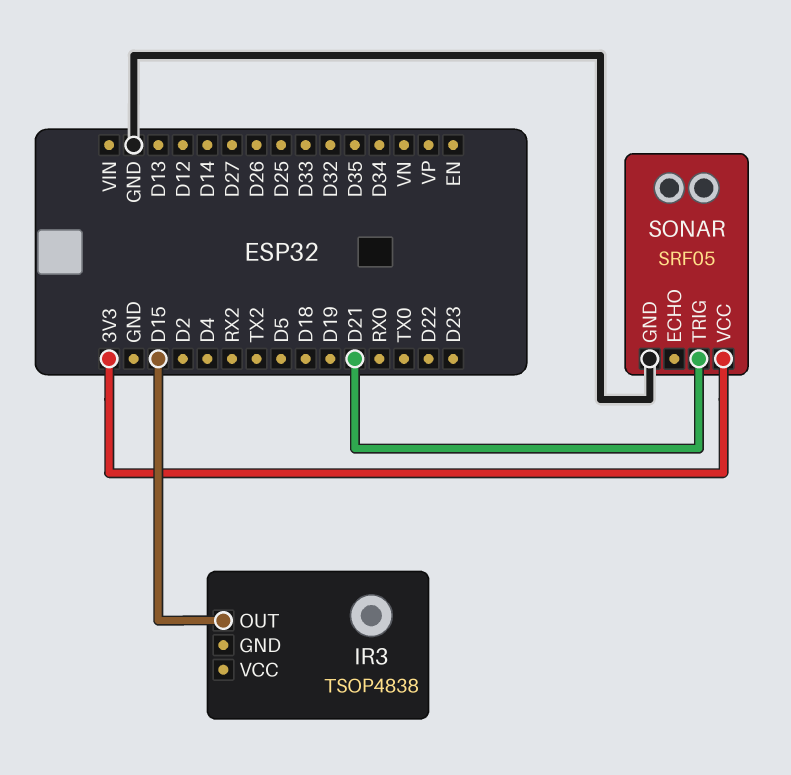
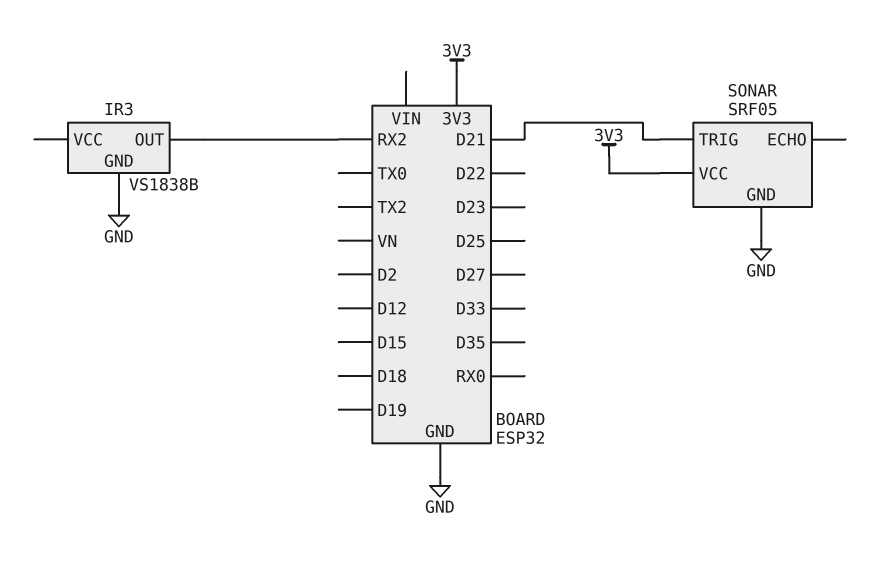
IR3: TSOP4838 -> VS1838B
IR3 pin GND: none -> GND
IR3 pin OUT: D15 -> RX2

